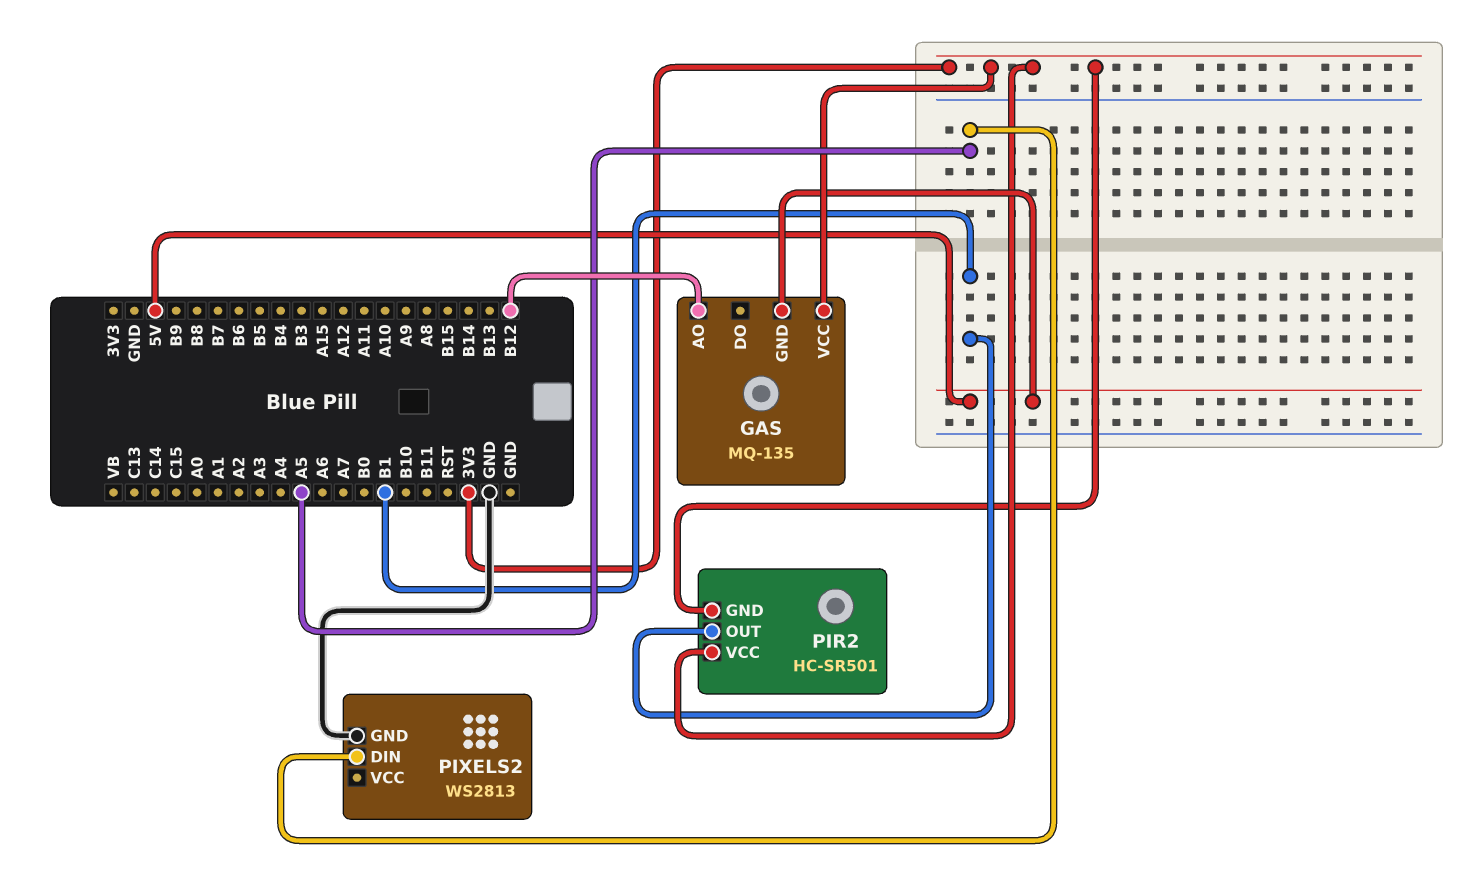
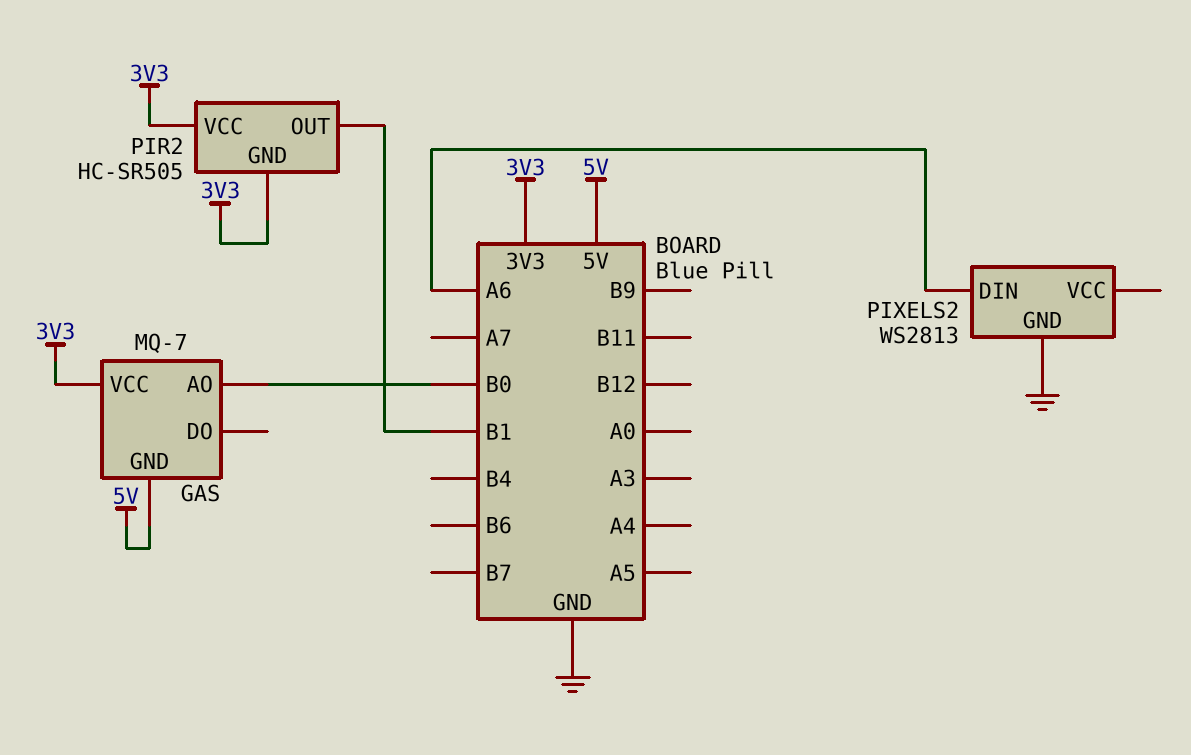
GAS: MQ-135 -> MQ-7
GAS pin AO: B12 -> B0
PIR2: HC-SR501 -> HC-SR505
PIXELS2 pin DIN: A5 -> A6

